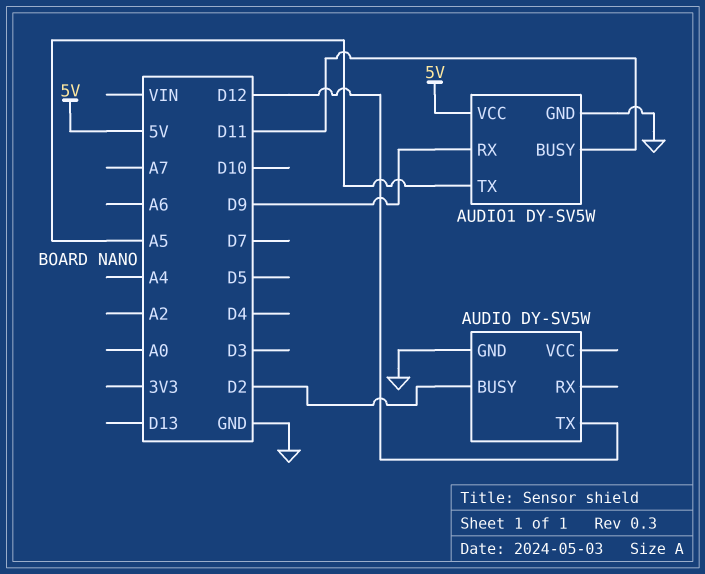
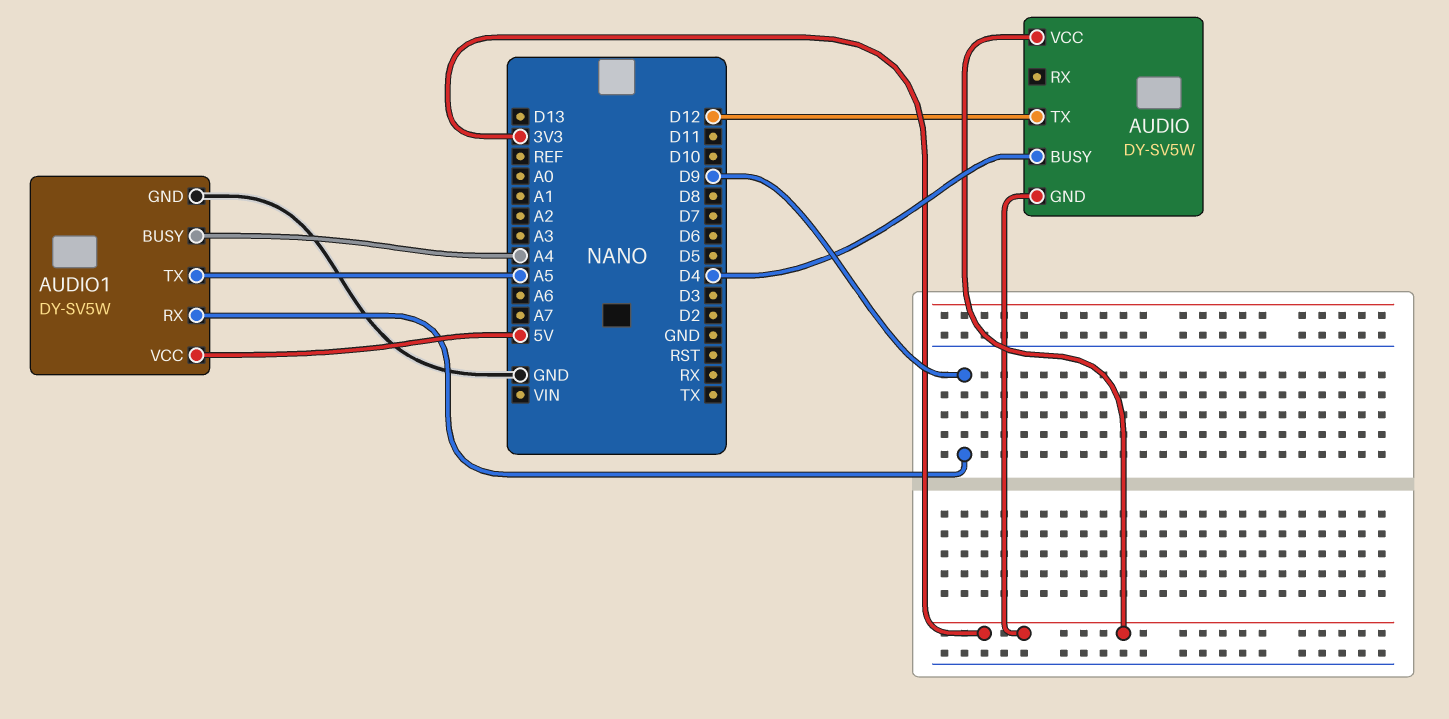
AUDIO pin BUSY: D2 -> D4
AUDIO pin GND: GND -> 3V3
AUDIO pin VCC: none -> 3V3
AUDIO1 pin BUSY: D11 -> A4

